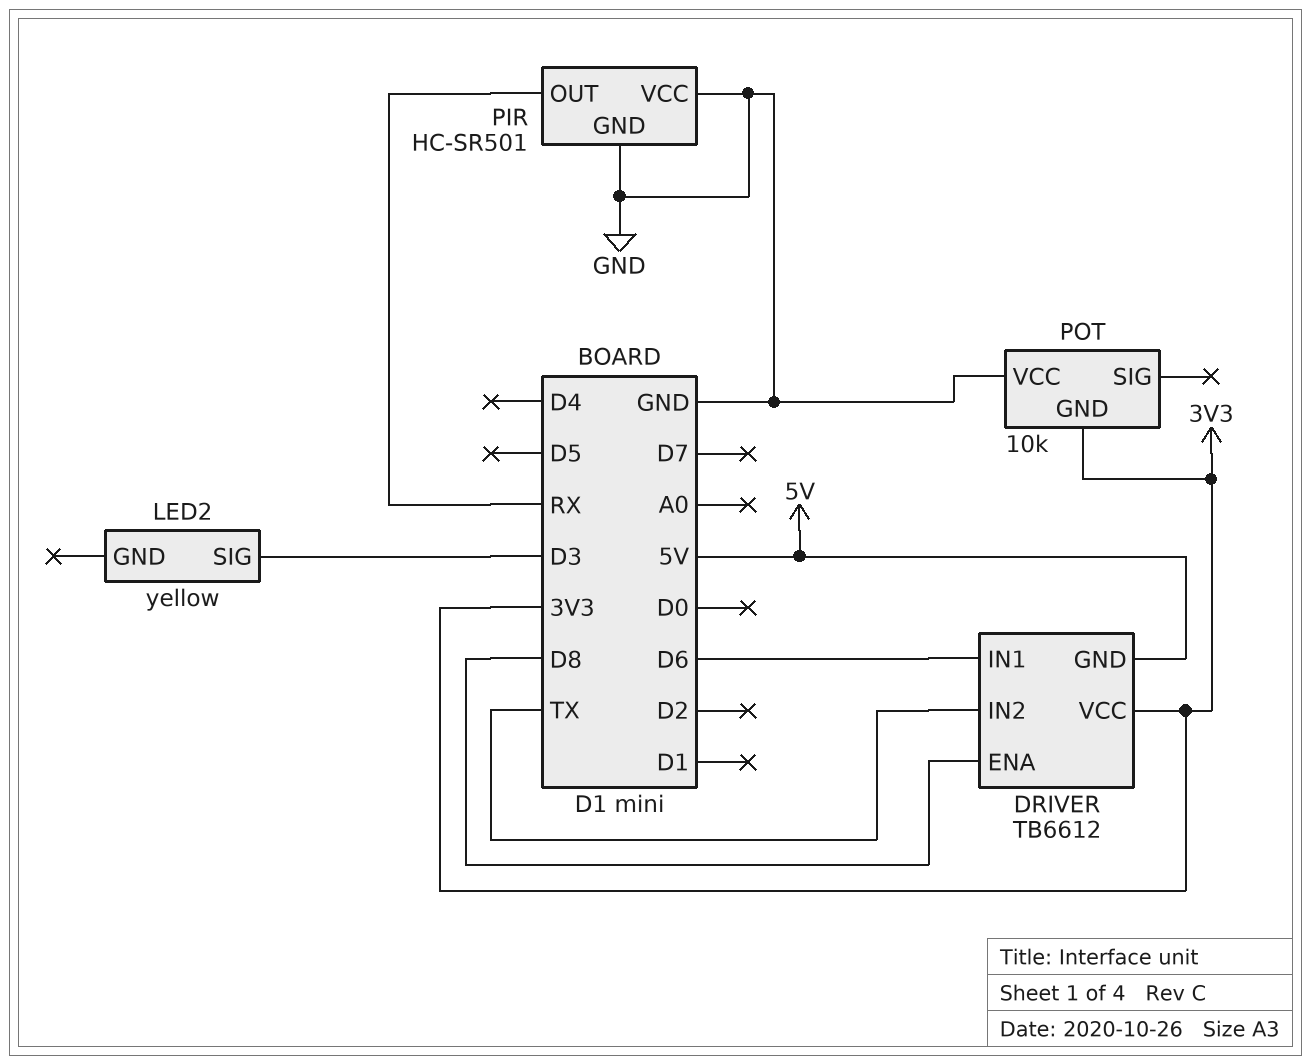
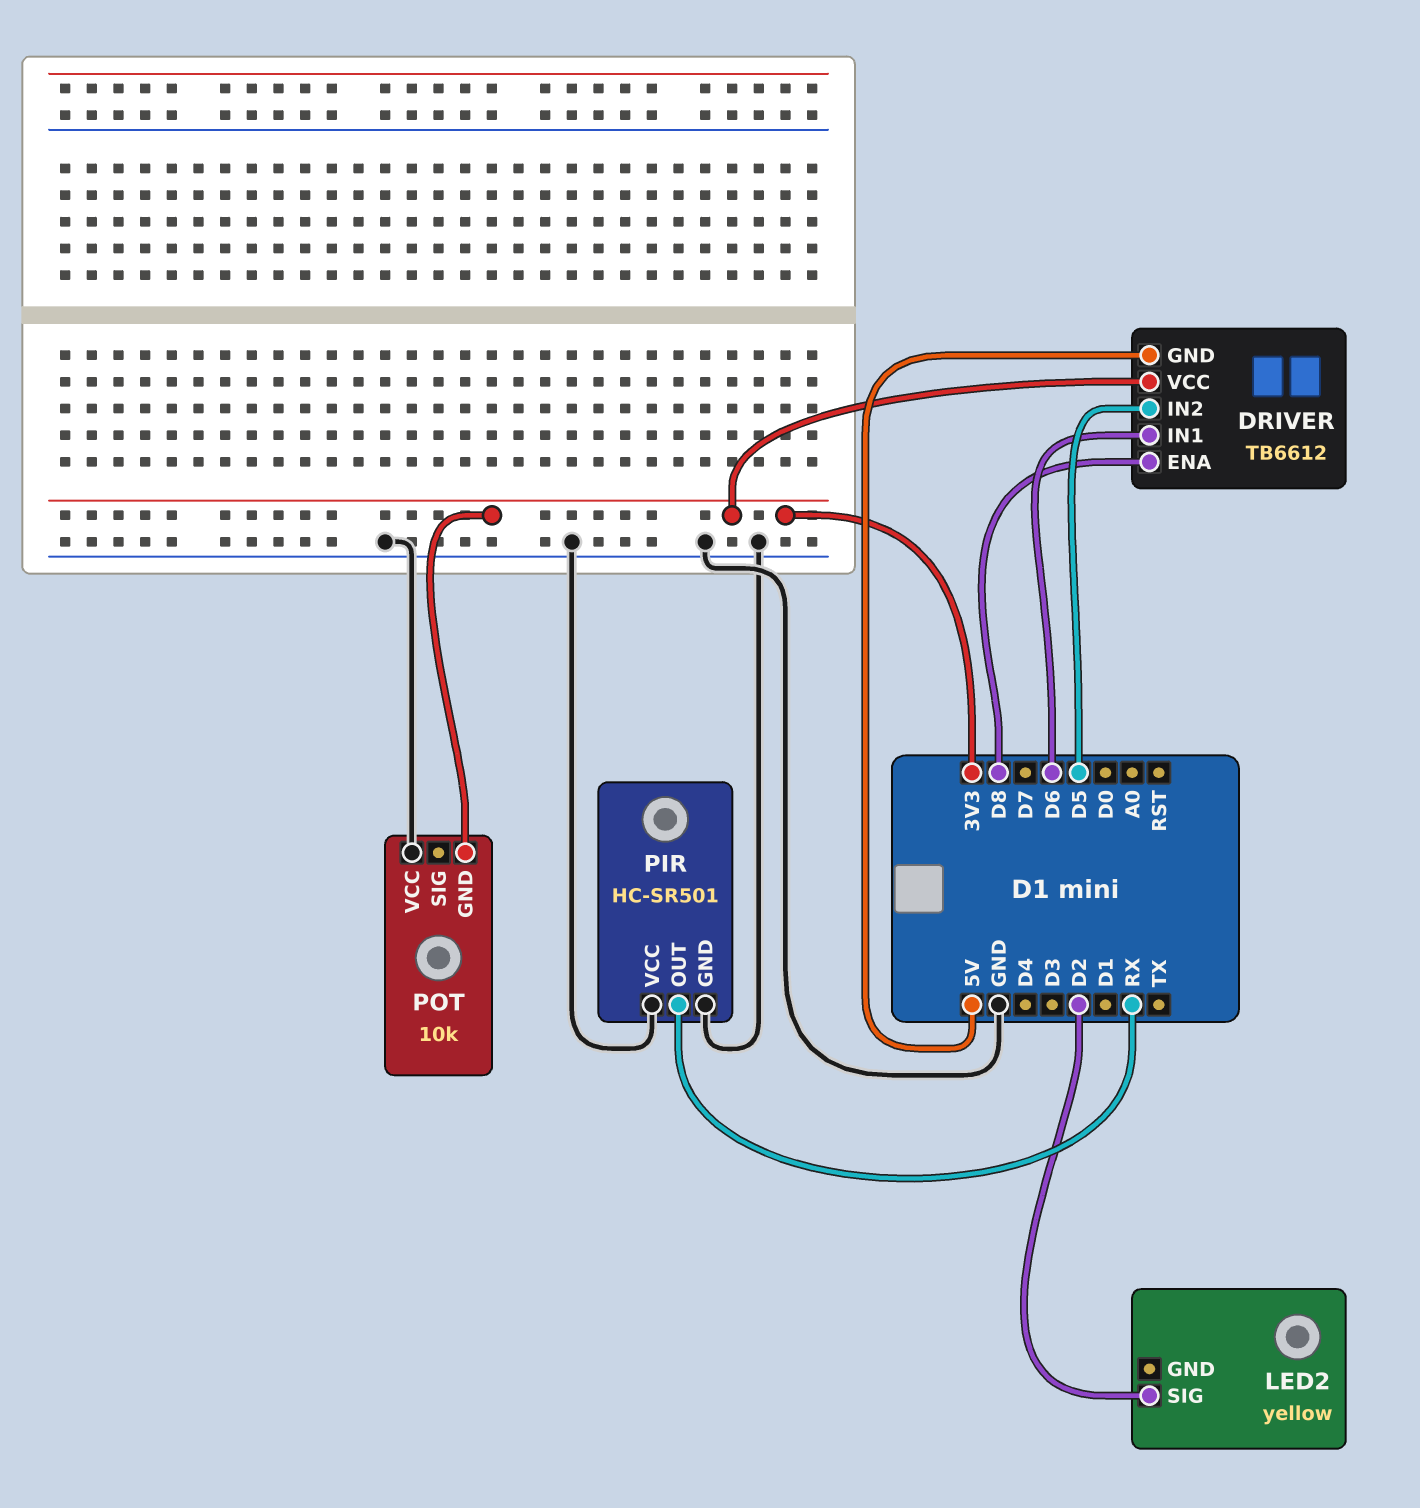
DRIVER pin IN2: TX -> D5
LED2 pin SIG: D3 -> D2

